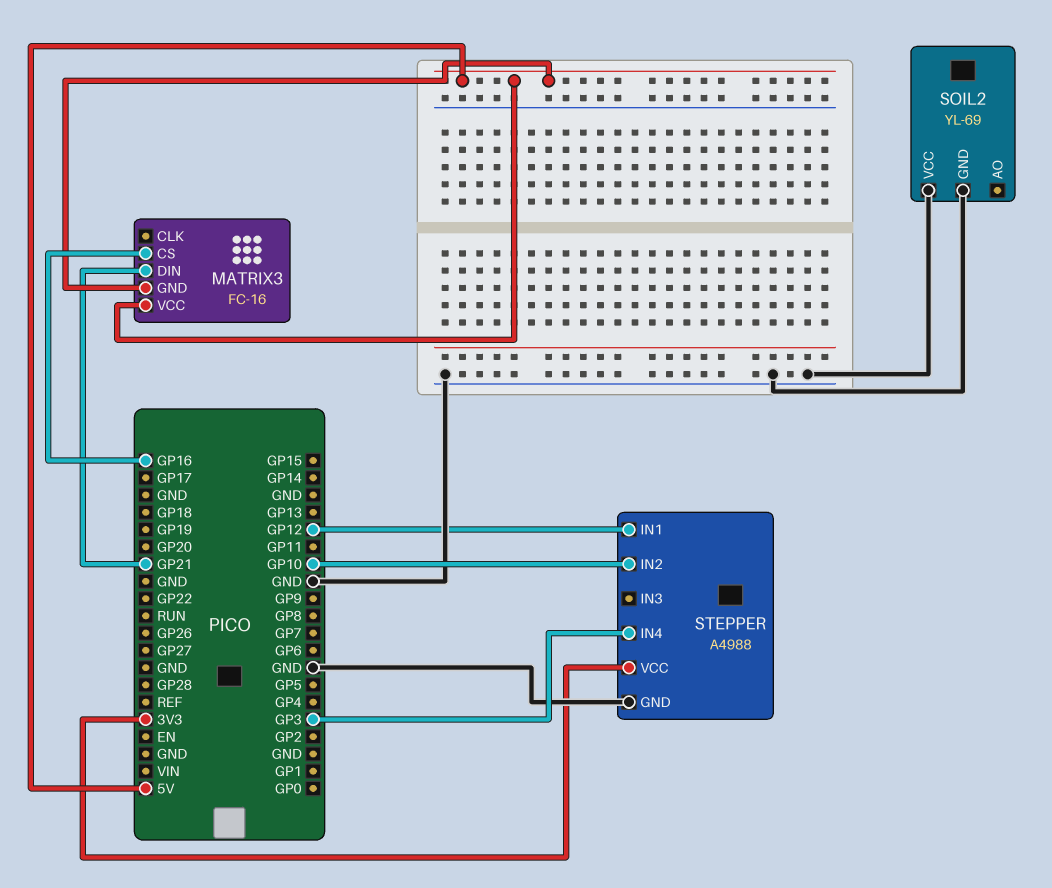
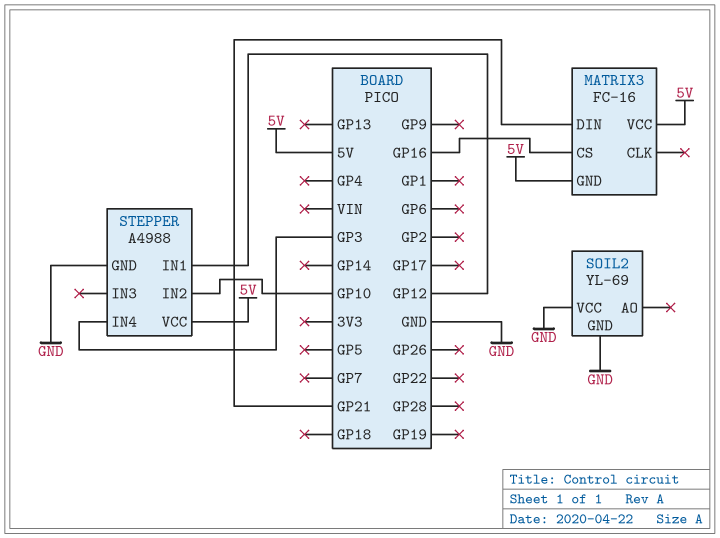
STEPPER pin VCC: 3V3 -> 5V

